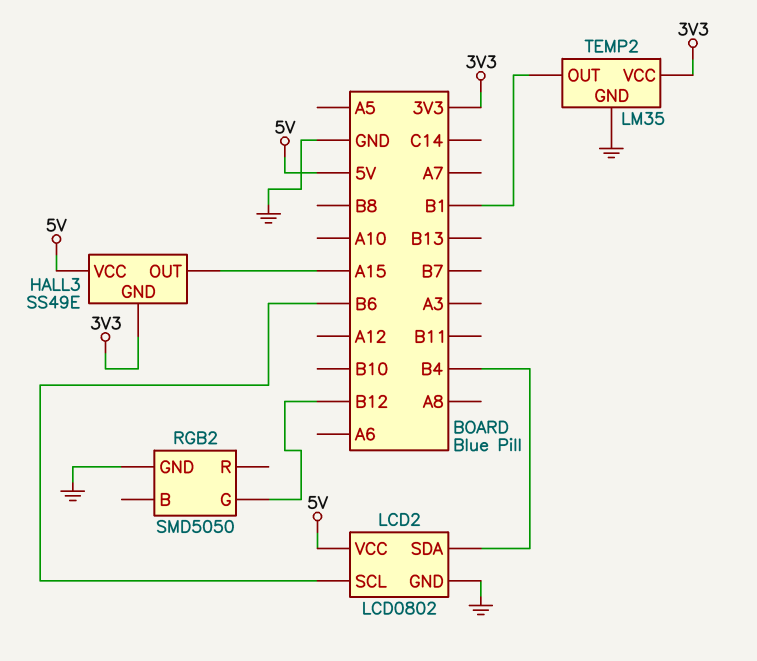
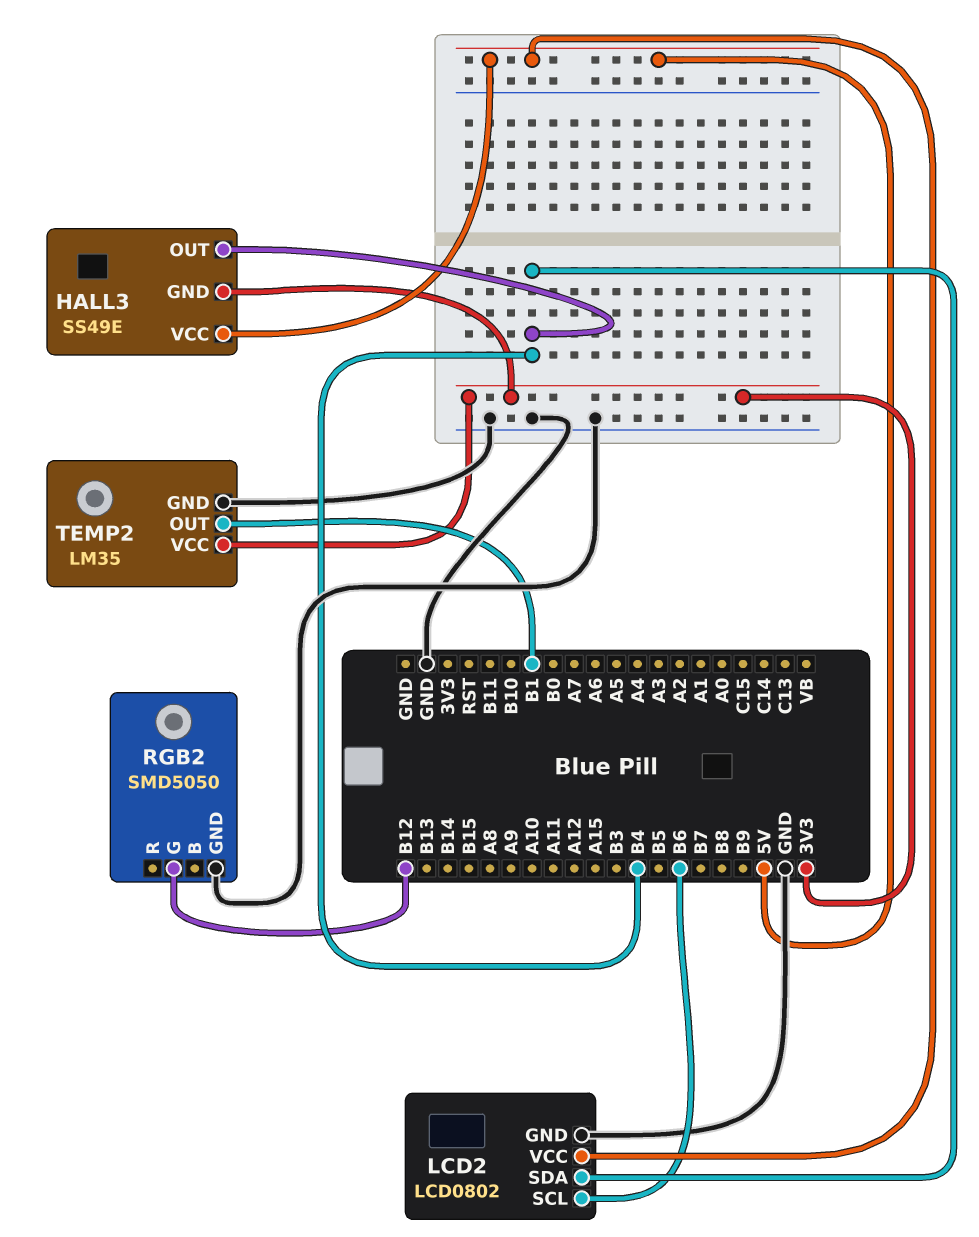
HALL3 pin OUT: A15 -> B4

